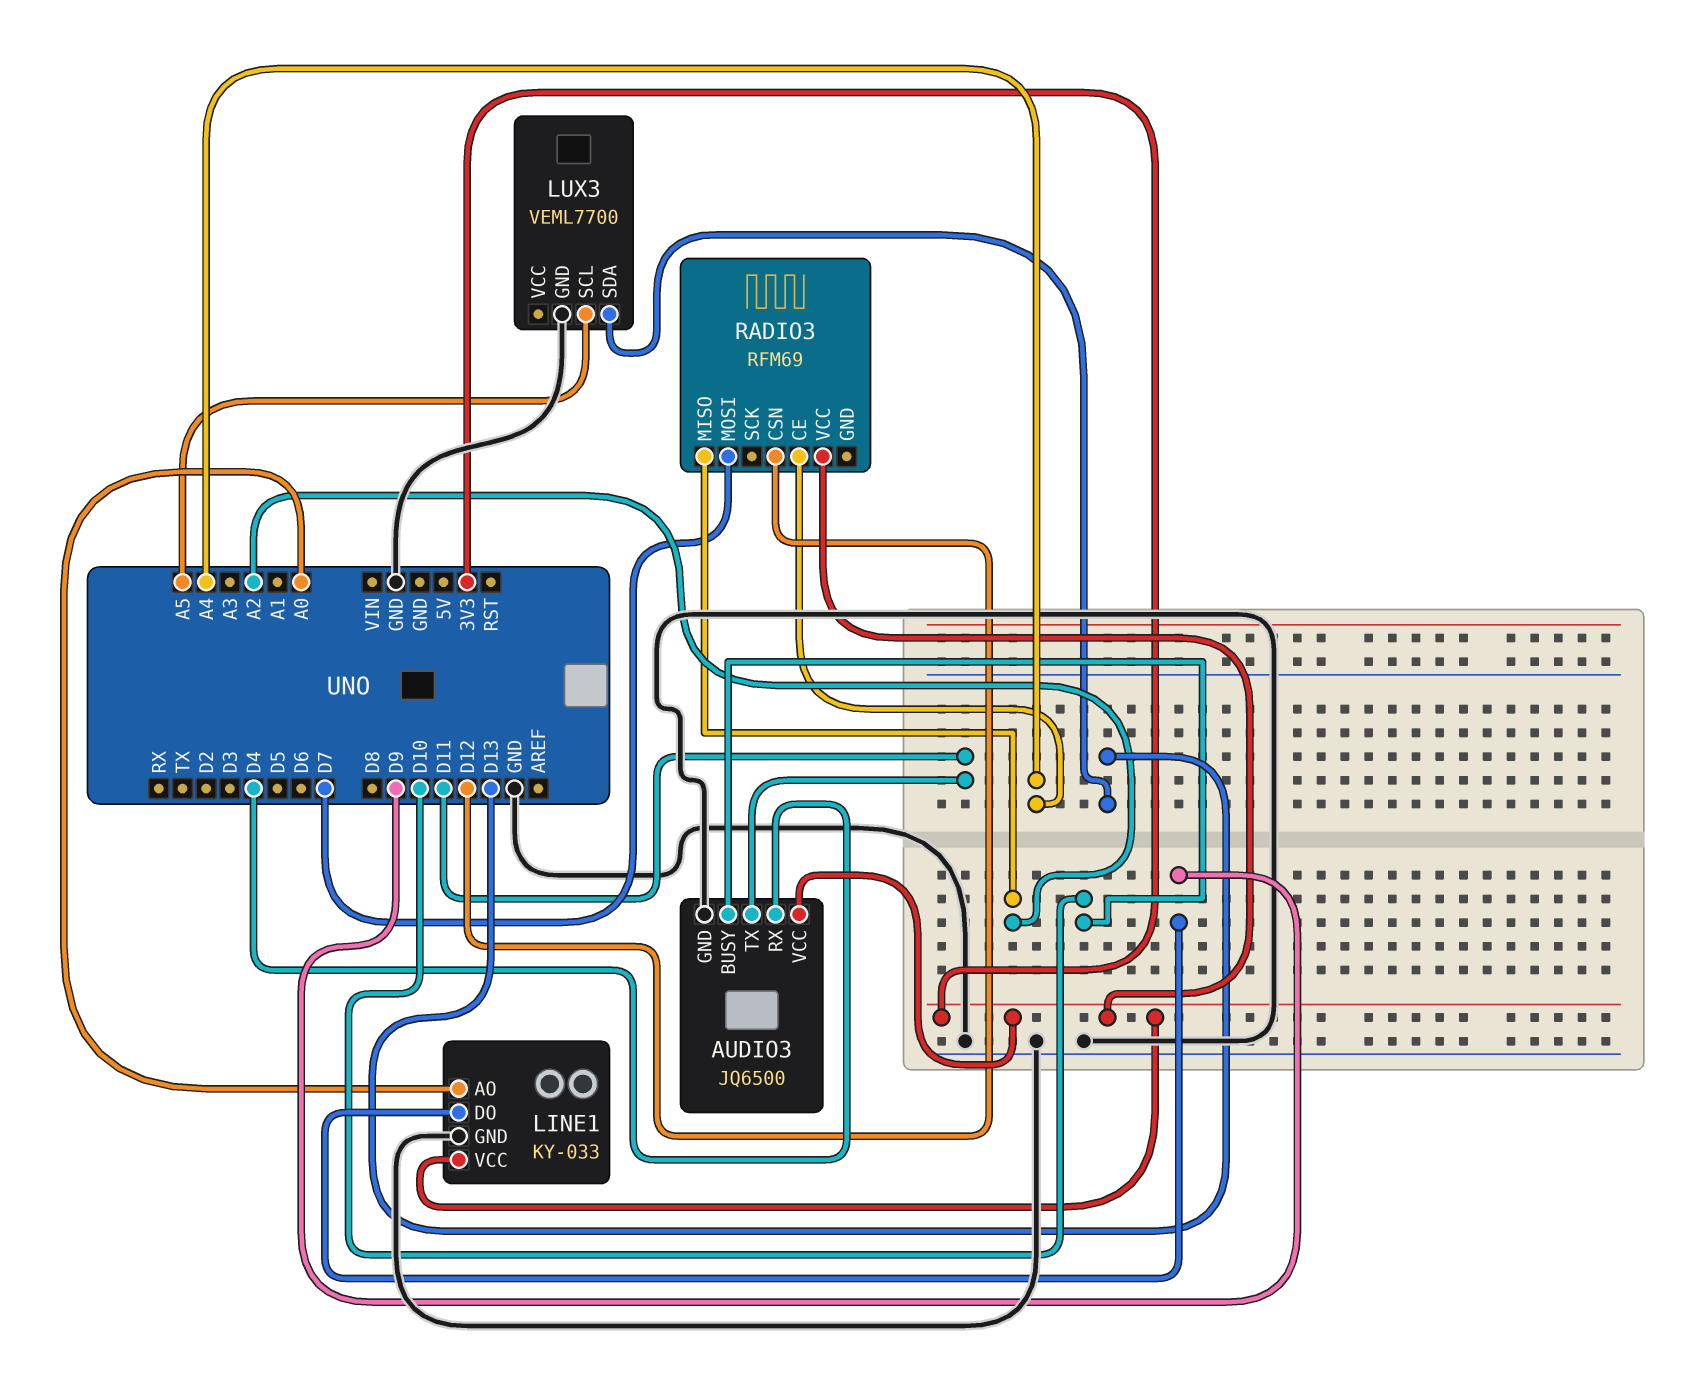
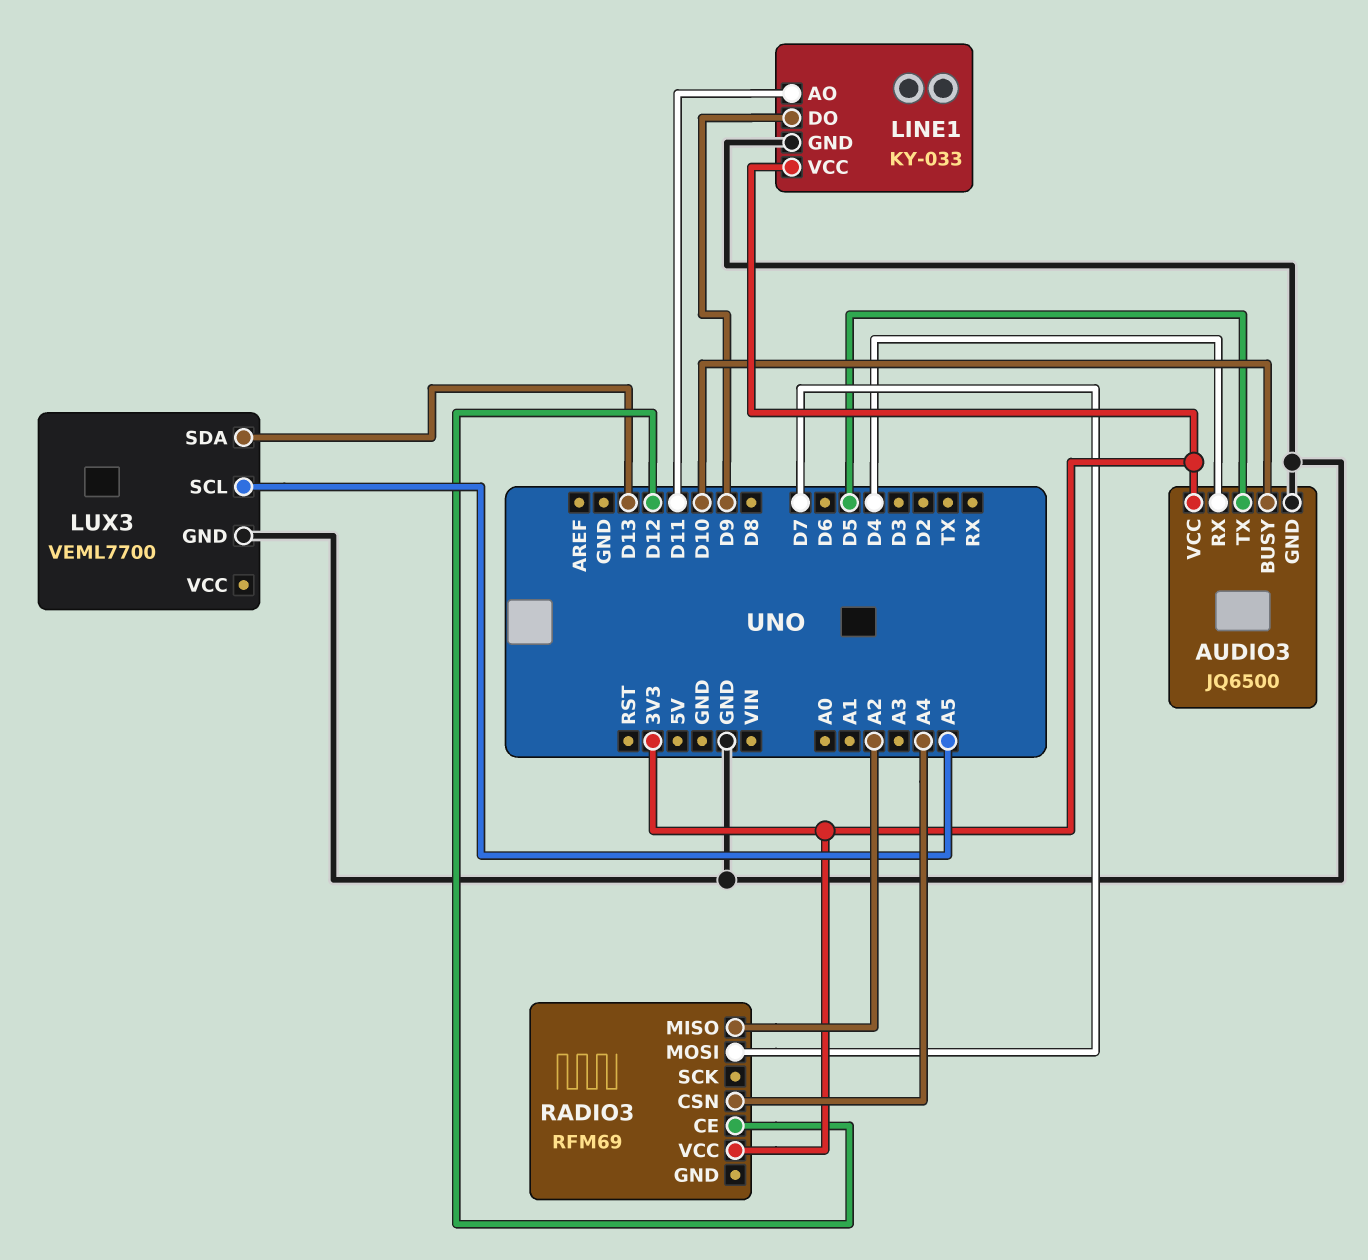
AUDIO3 pin TX: D11 -> D5
LINE1 pin AO: A0 -> D11
RADIO3 pin CE: A4 -> D12
RADIO3 pin CSN: D12 -> A4

